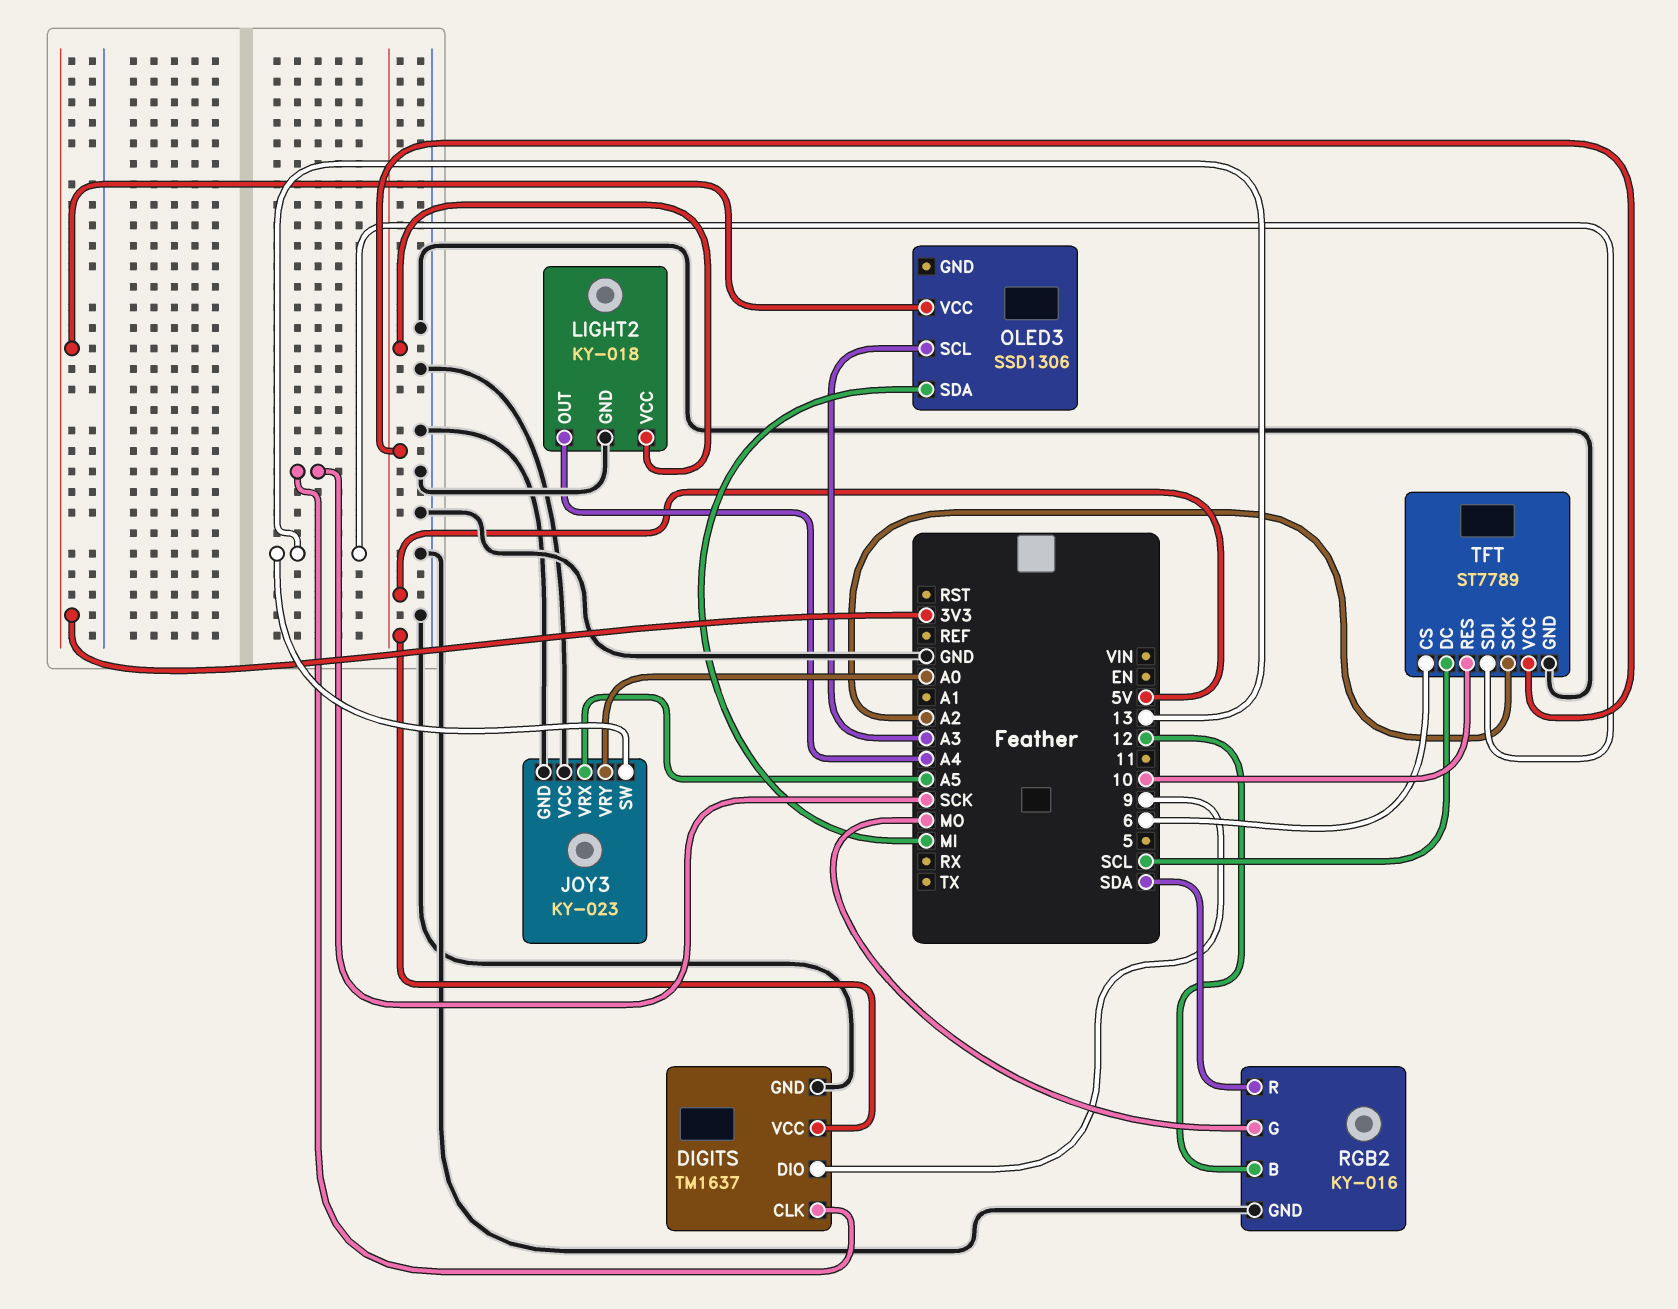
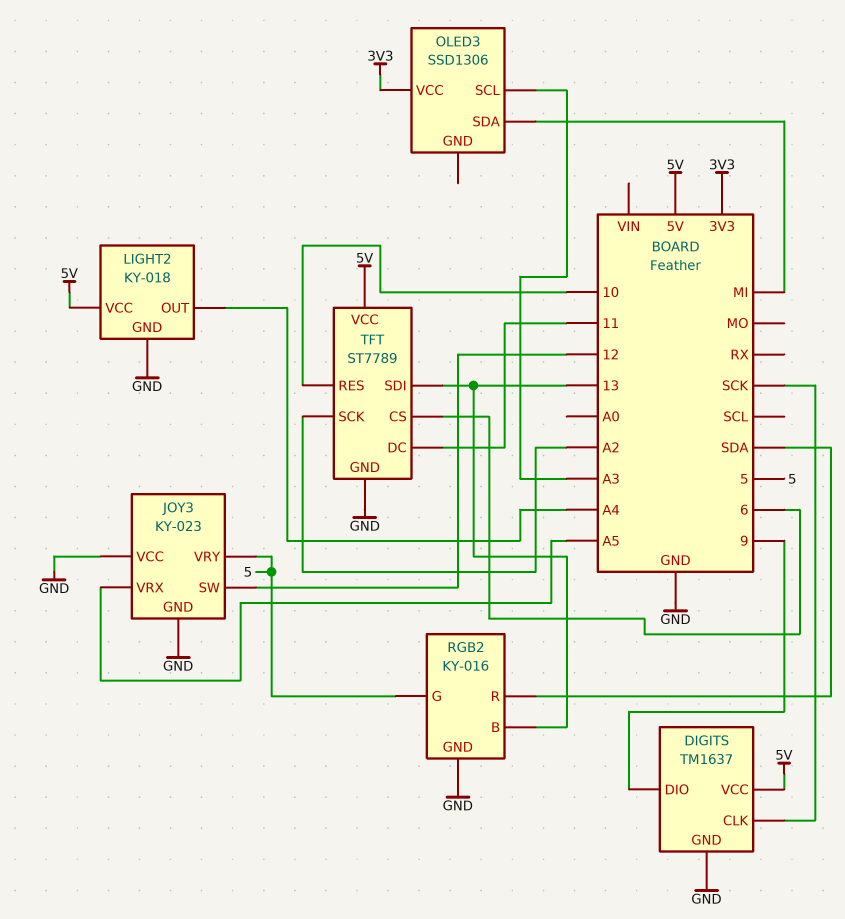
JOY3 pin SW: 13 -> 12
JOY3 pin VRY: A0 -> 5
RGB2 pin B: 12 -> 13
RGB2 pin G: MO -> 5
TFT pin DC: SCL -> 11

